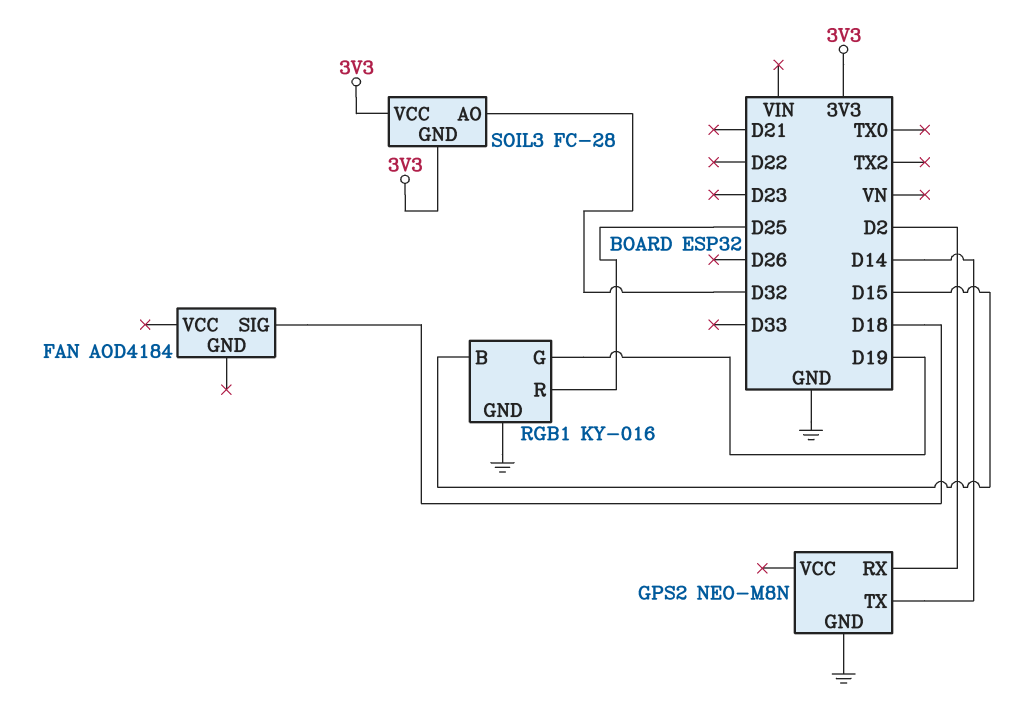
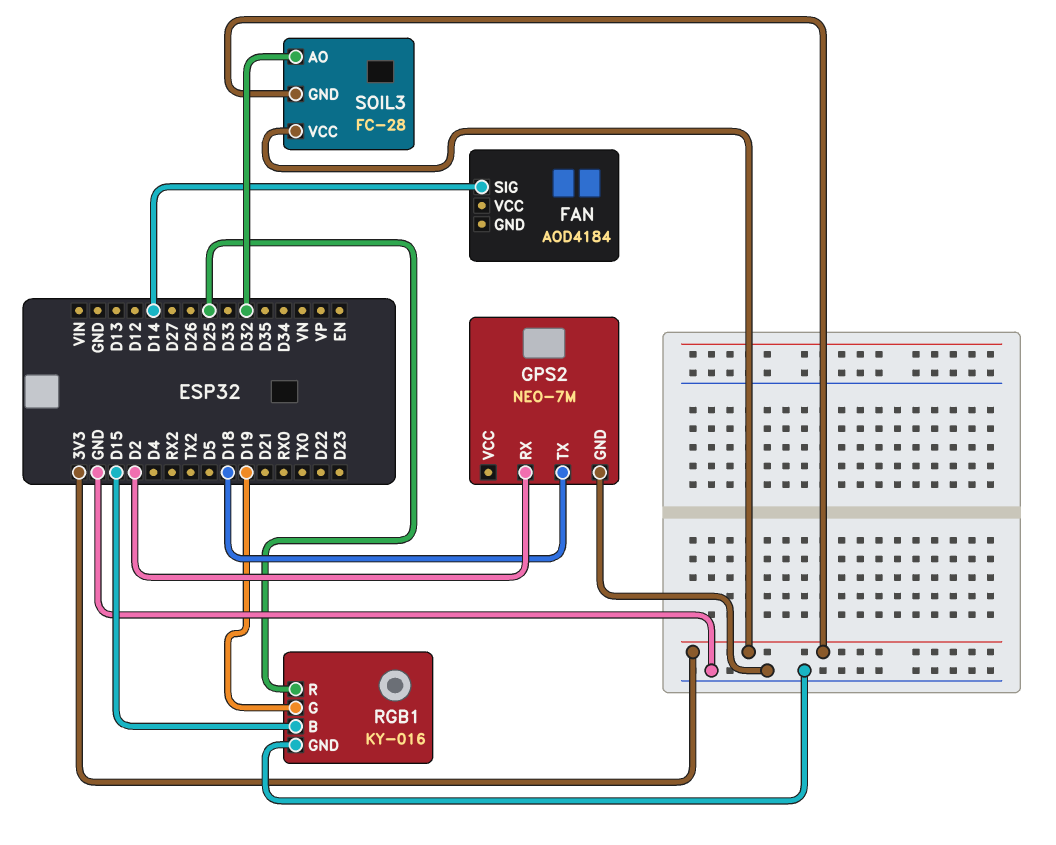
FAN pin SIG: D18 -> D14
GPS2: NEO-M8N -> NEO-7M
GPS2 pin TX: D14 -> D18

